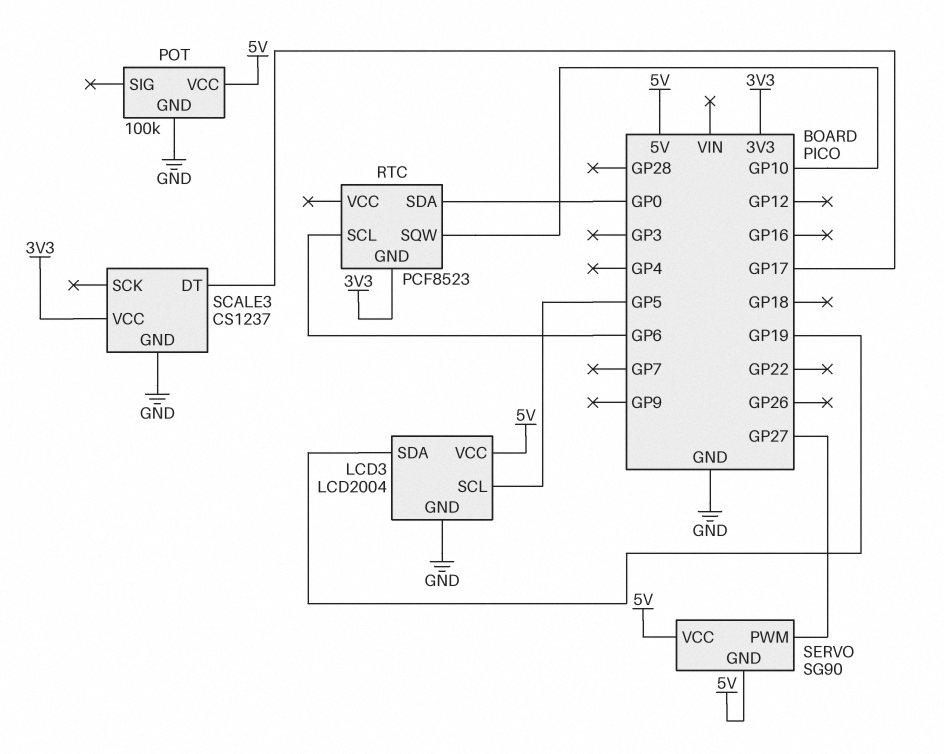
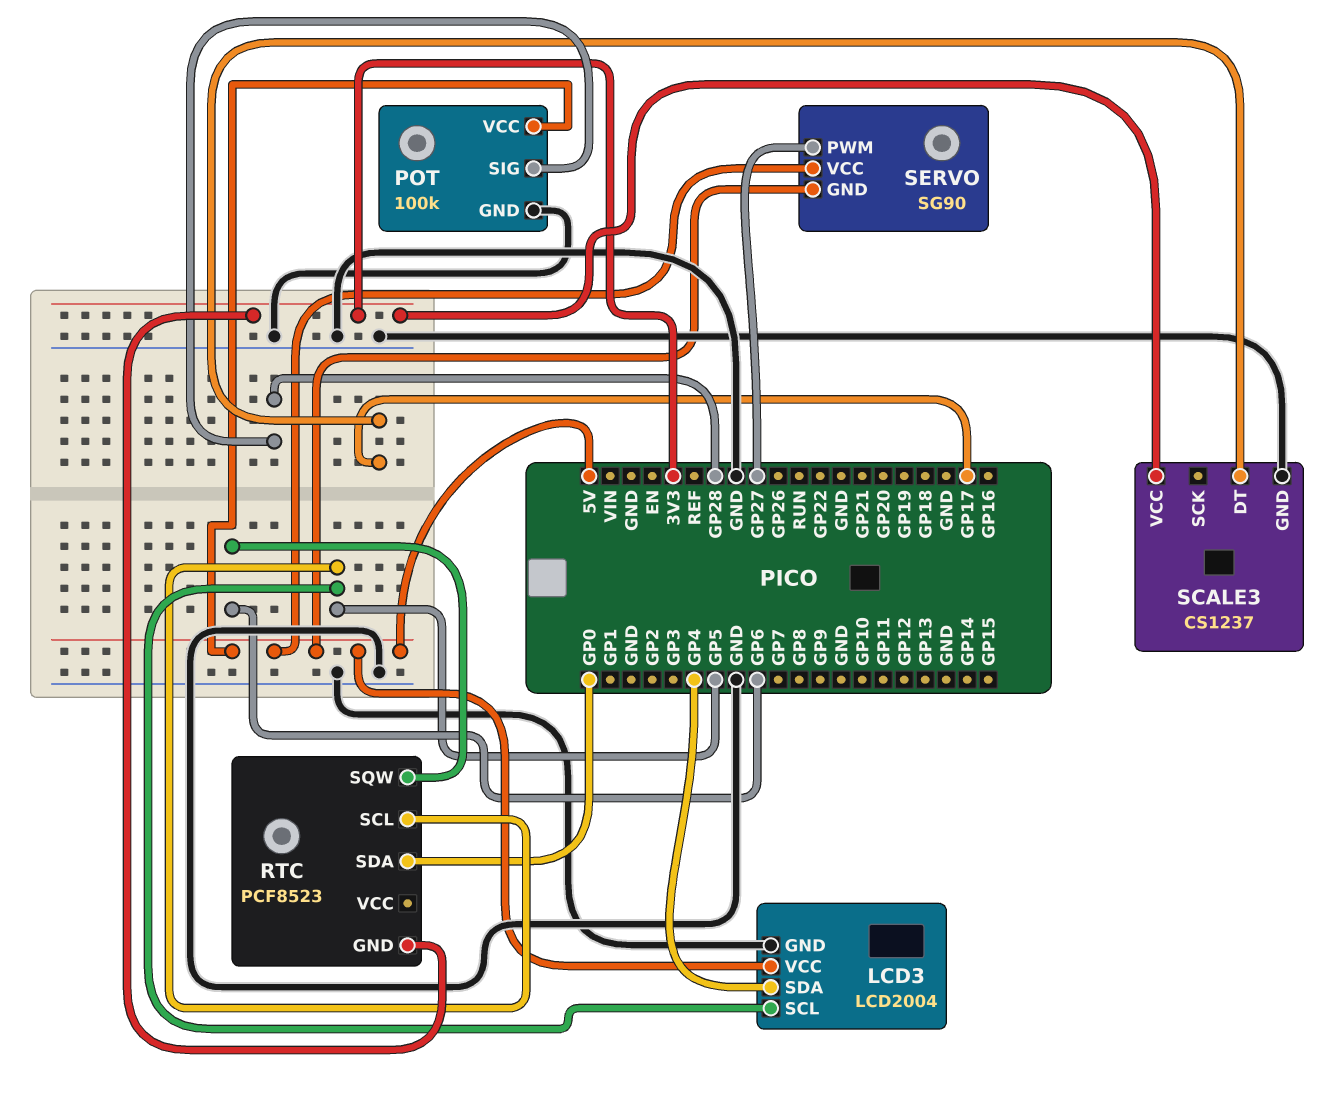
LCD3 pin SDA: GP19 -> GP4
POT pin SIG: none -> GP28
RTC pin SCL: GP6 -> GP5
RTC pin SQW: GP10 -> GP6

